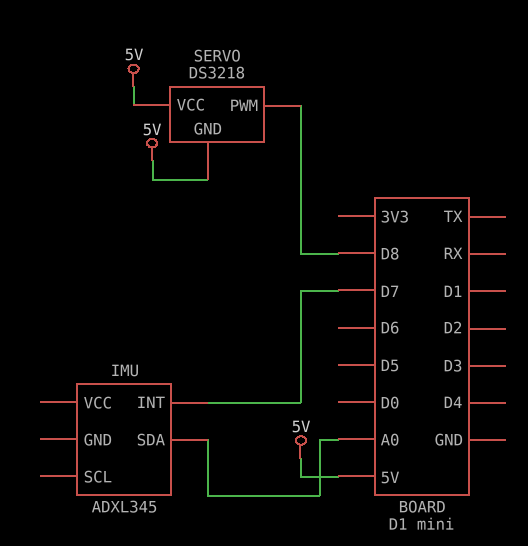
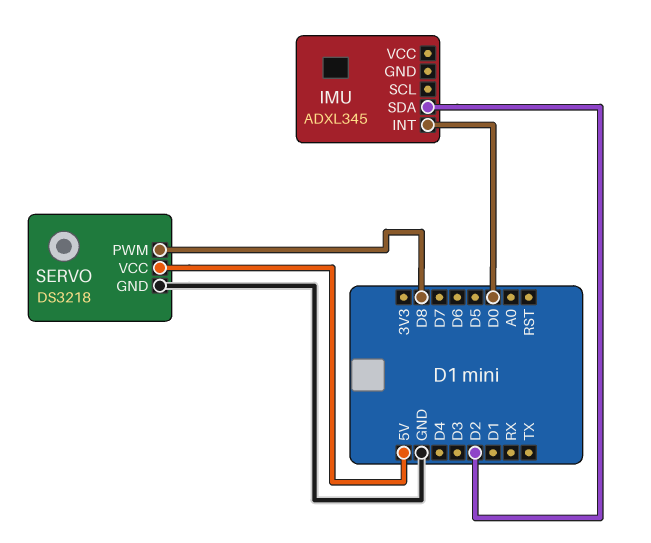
IMU pin INT: D7 -> D0
IMU pin SDA: A0 -> D2
SERVO pin GND: 5V -> GND

